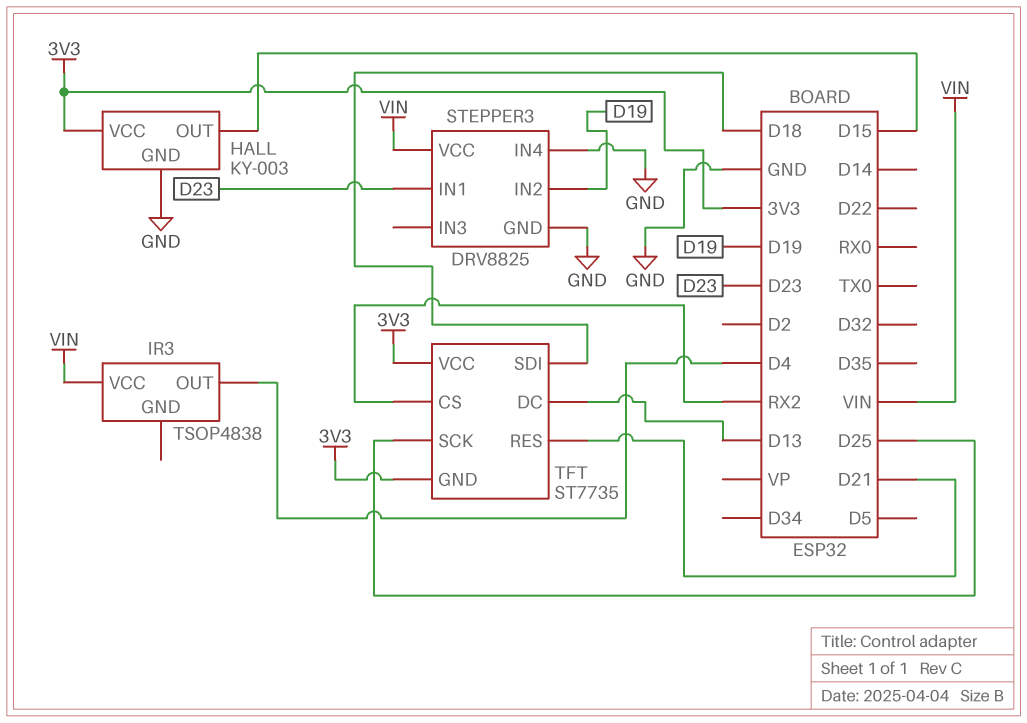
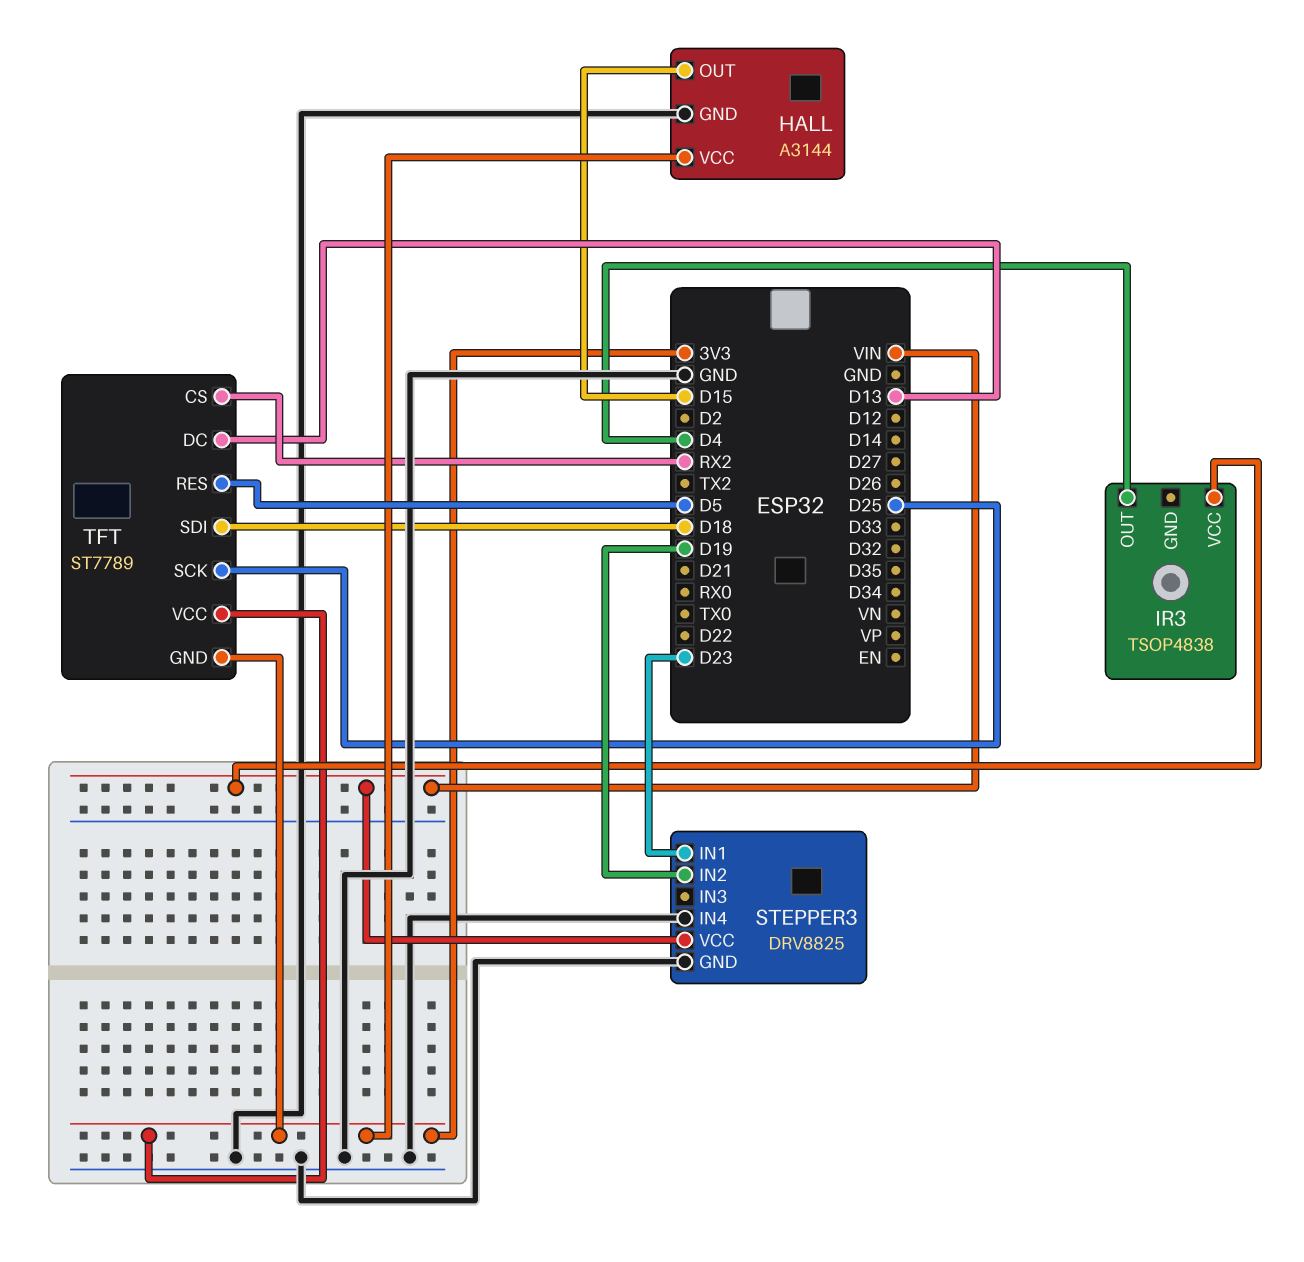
HALL: KY-003 -> A3144
TFT: ST7735 -> ST7789
TFT pin RES: D21 -> D5

